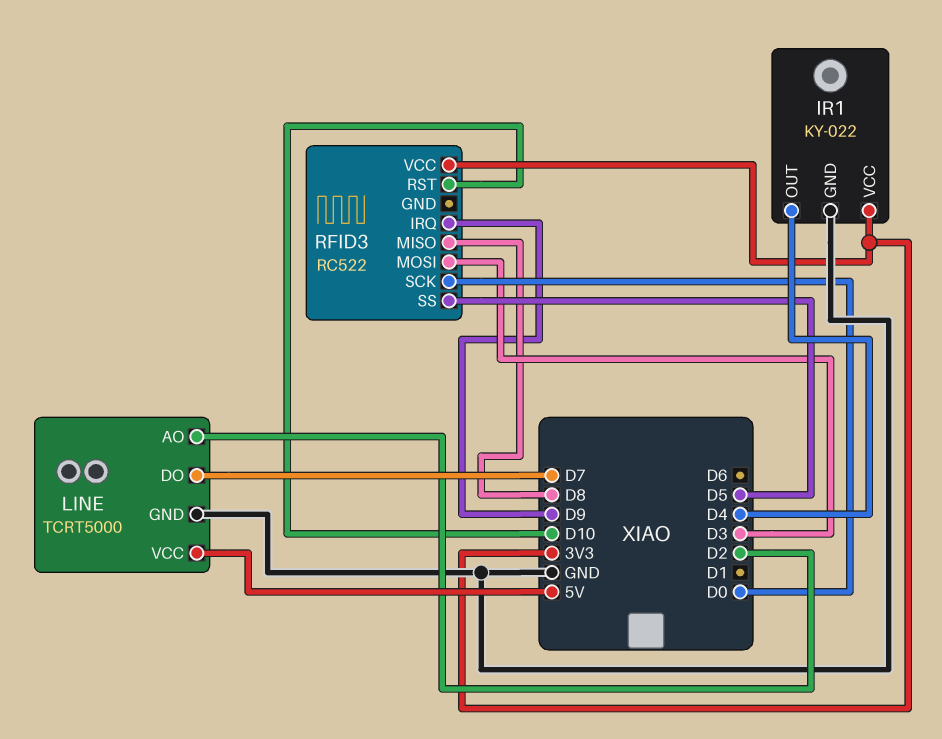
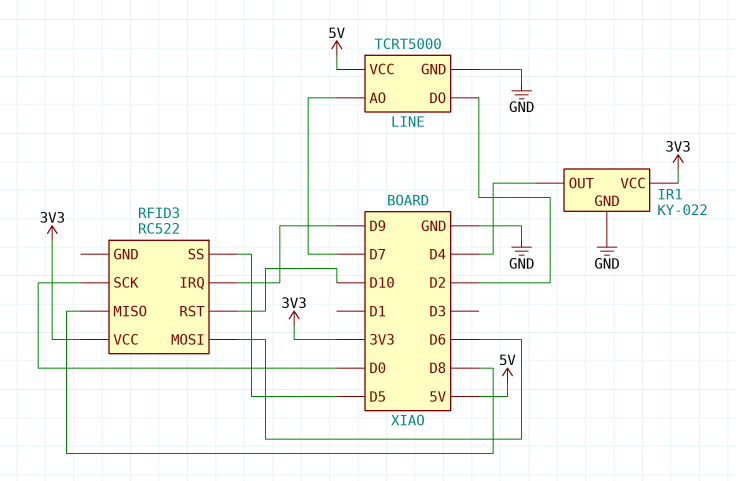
LINE pin AO: D2 -> D7
LINE pin DO: D7 -> D2
RFID3 pin MOSI: D3 -> D6

